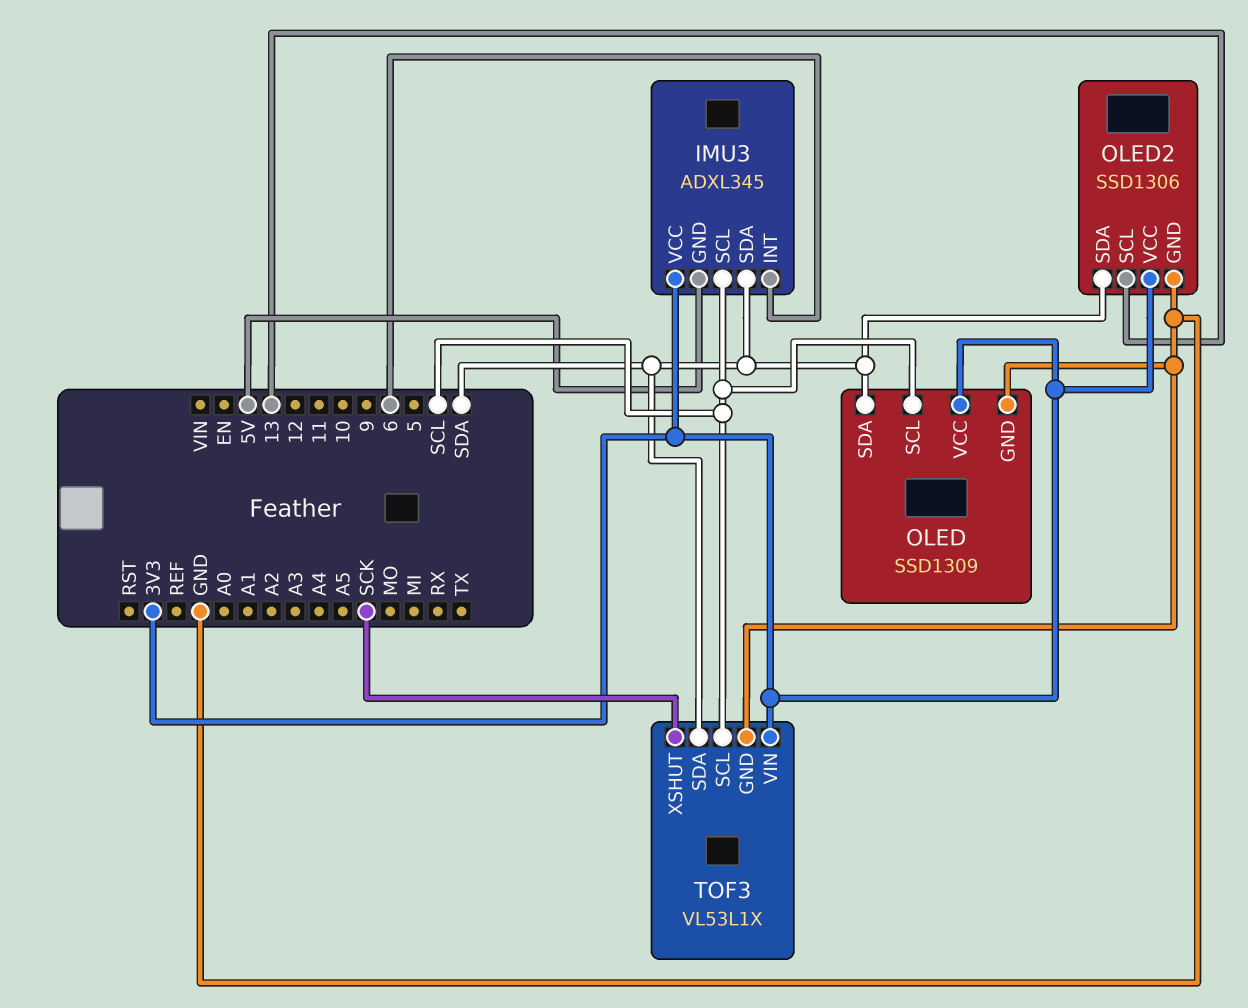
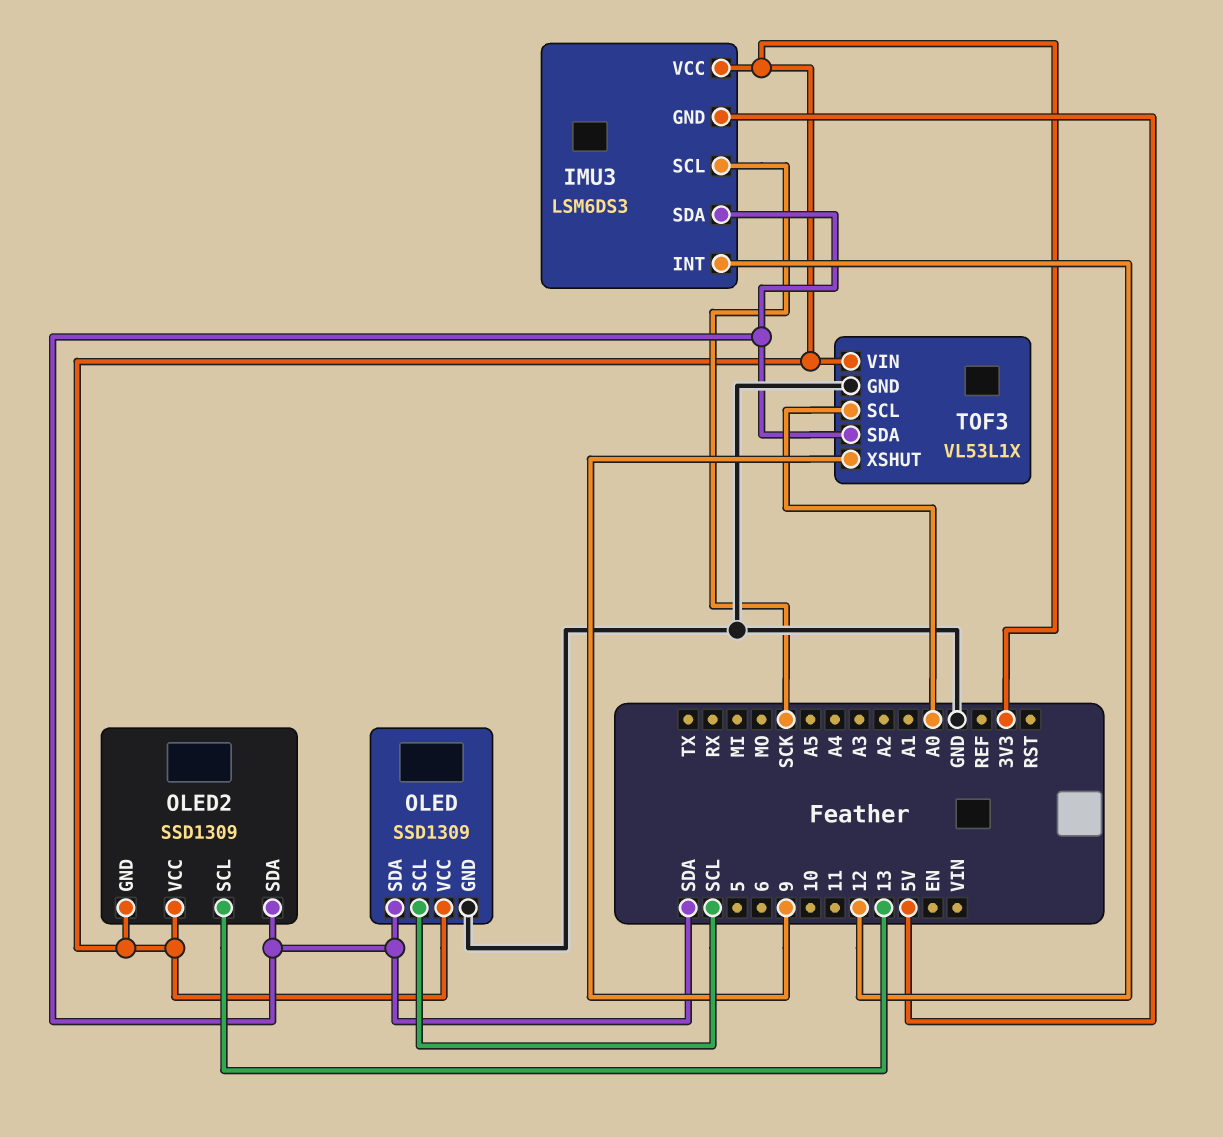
IMU3: ADXL345 -> LSM6DS3
IMU3 pin INT: 6 -> 12
IMU3 pin SCL: SCL -> SCK
OLED2: SSD1306 -> SSD1309
OLED2 pin GND: GND -> 3V3
TOF3 pin SCL: SCL -> A0
TOF3 pin XSHUT: SCK -> 9

